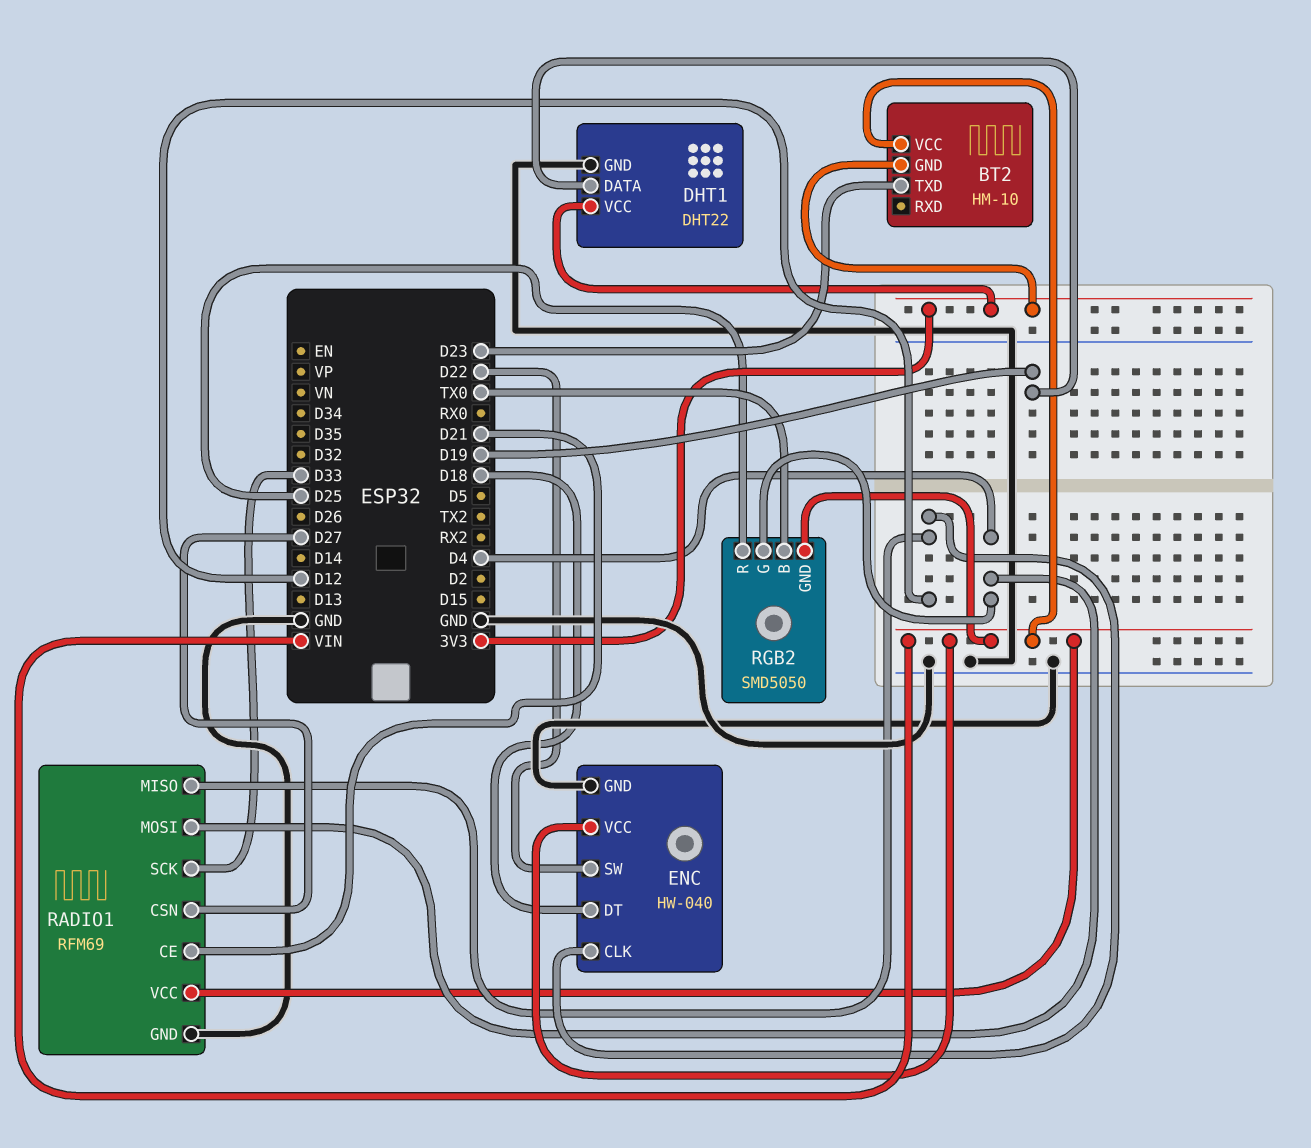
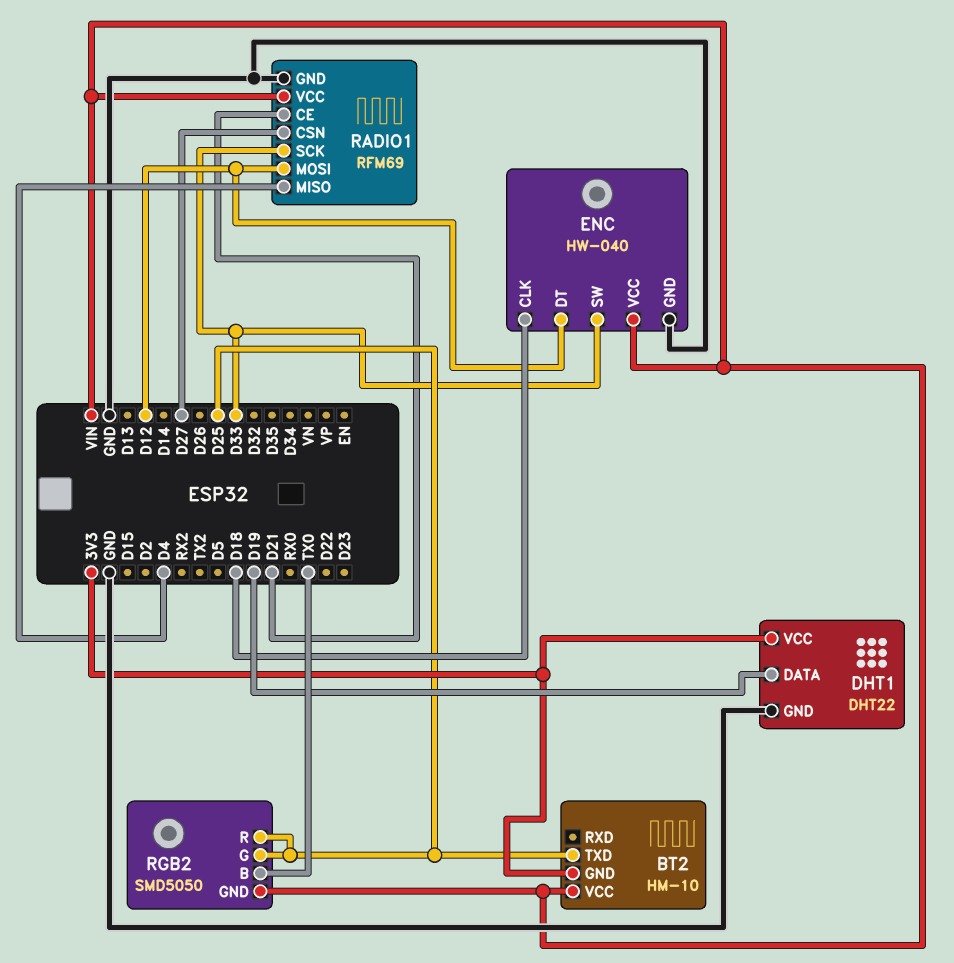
BT2 pin TXD: D23 -> D25
ENC pin CLK: D12 -> D18
ENC pin DT: D18 -> D12
ENC pin SW: D22 -> D33
RADIO1 pin MISO: D12 -> D4
RADIO1 pin MOSI: D4 -> D12
RGB2 pin G: D4 -> D25

